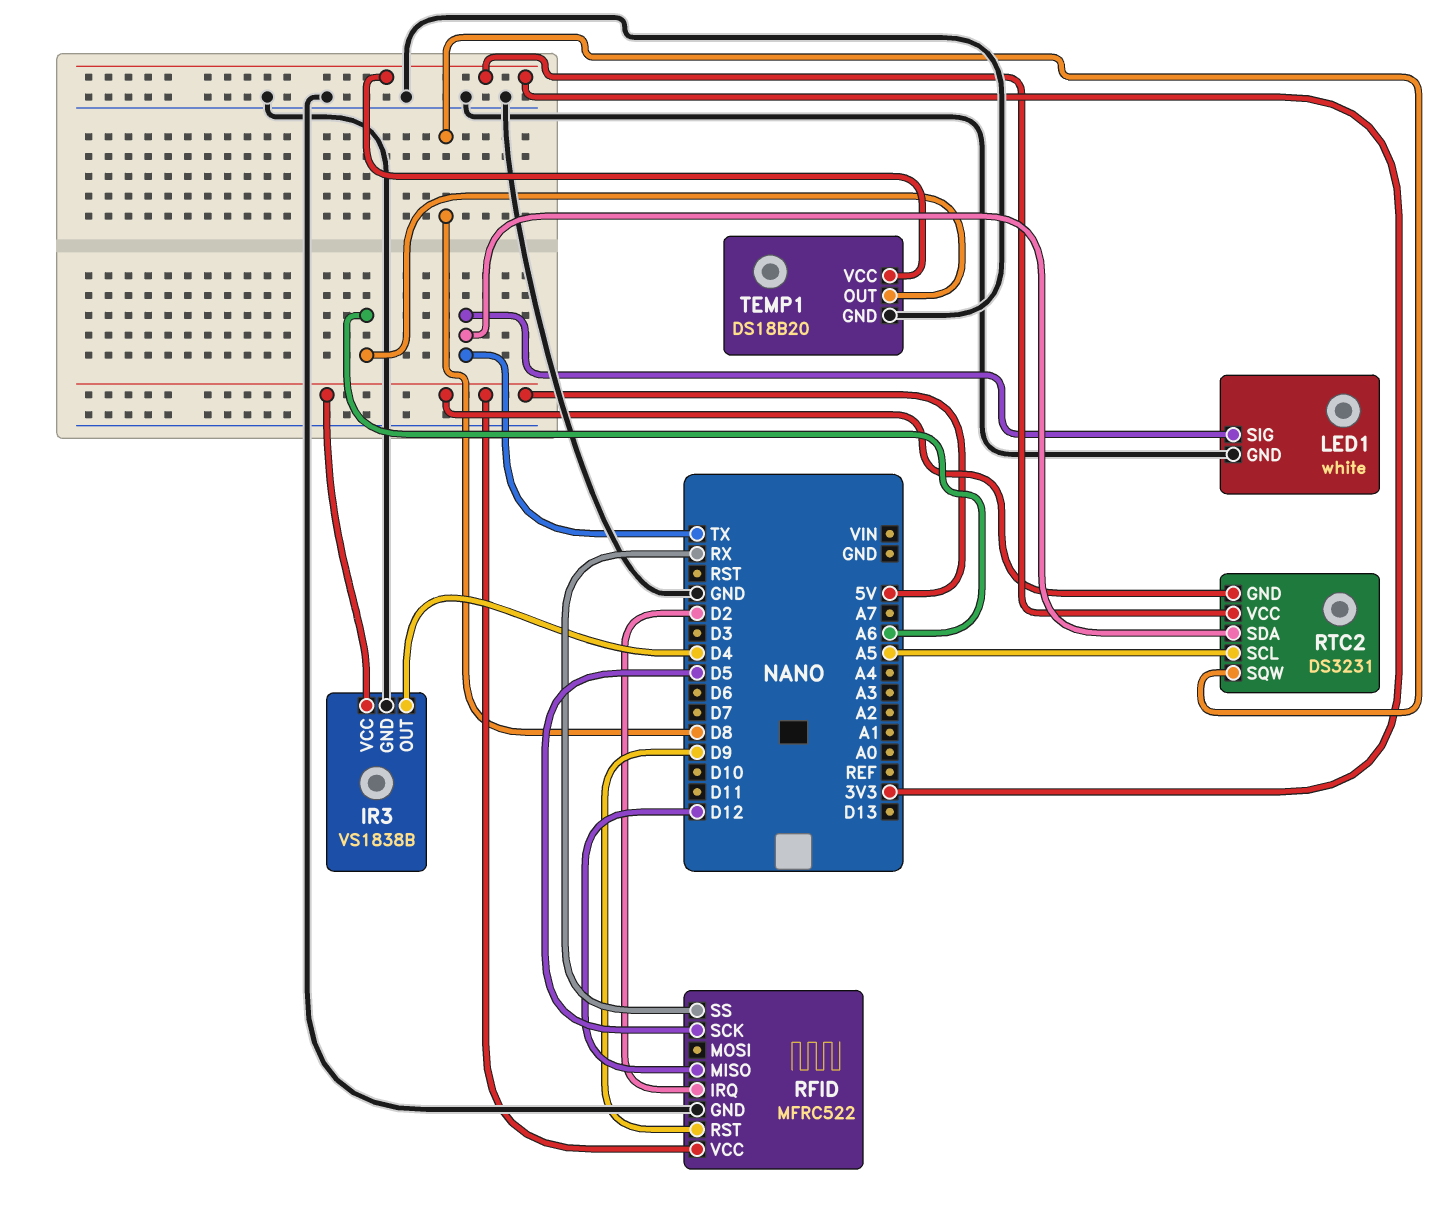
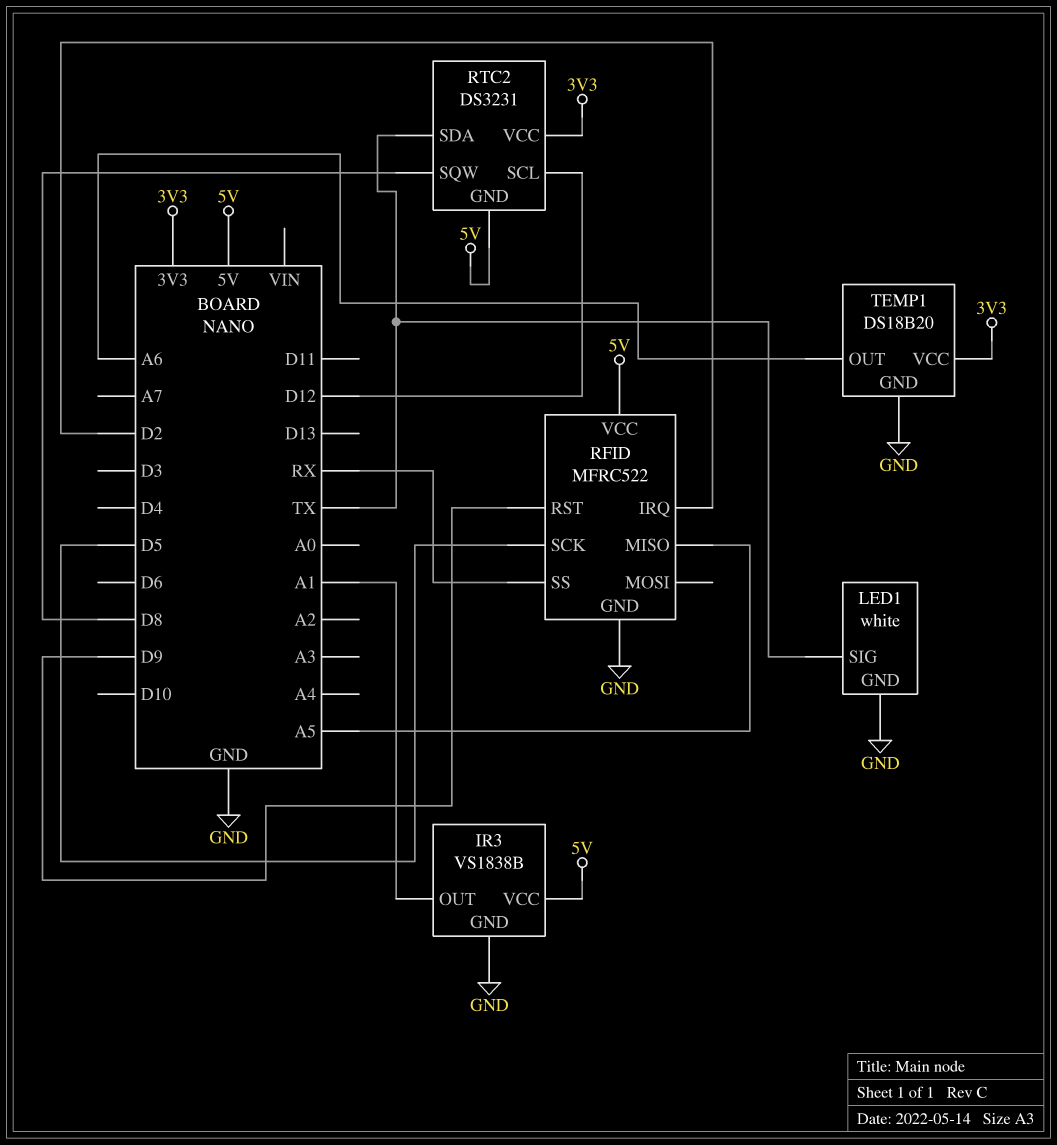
IR3 pin OUT: D4 -> A1
RFID pin MISO: D12 -> A5
RTC2 pin SCL: A5 -> D12

